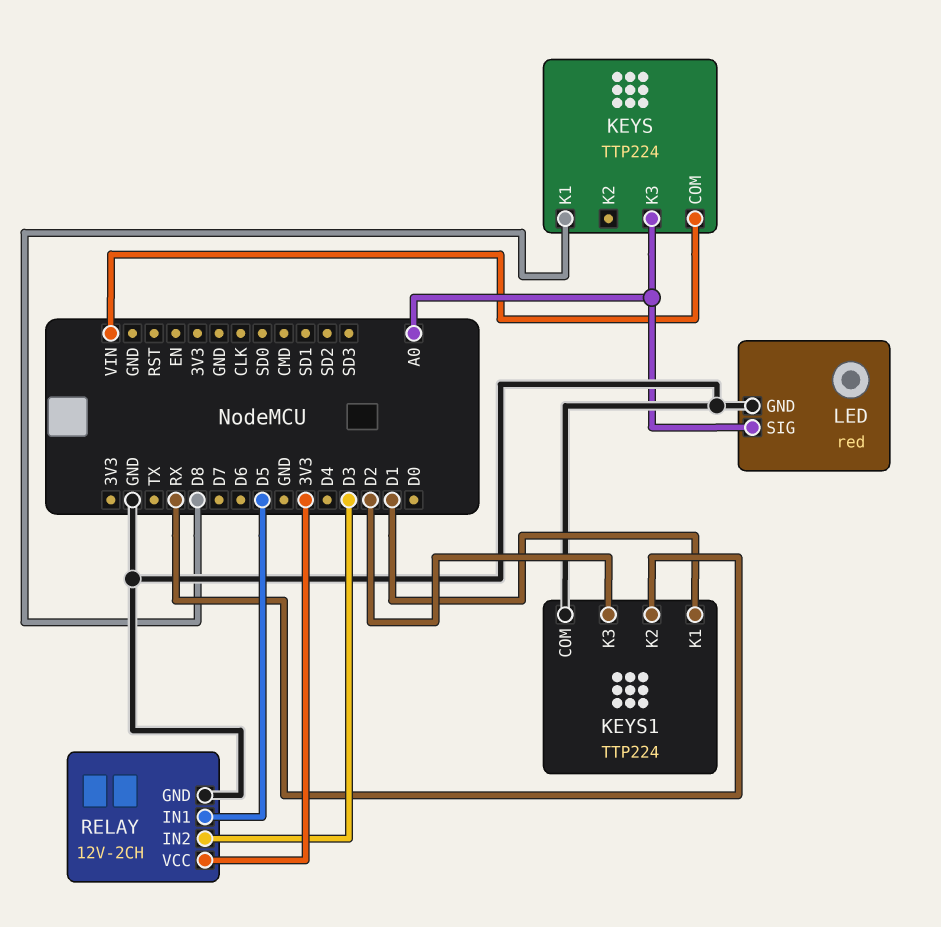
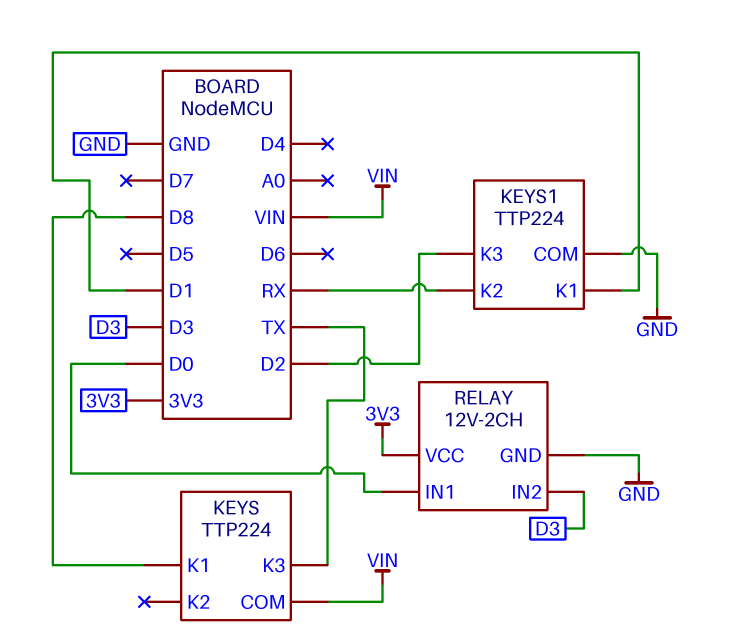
KEYS pin K3: A0 -> TX
LED: red -> none
LED pin GND: GND -> none
LED pin SIG: A0 -> none
RELAY pin IN1: D5 -> D0

